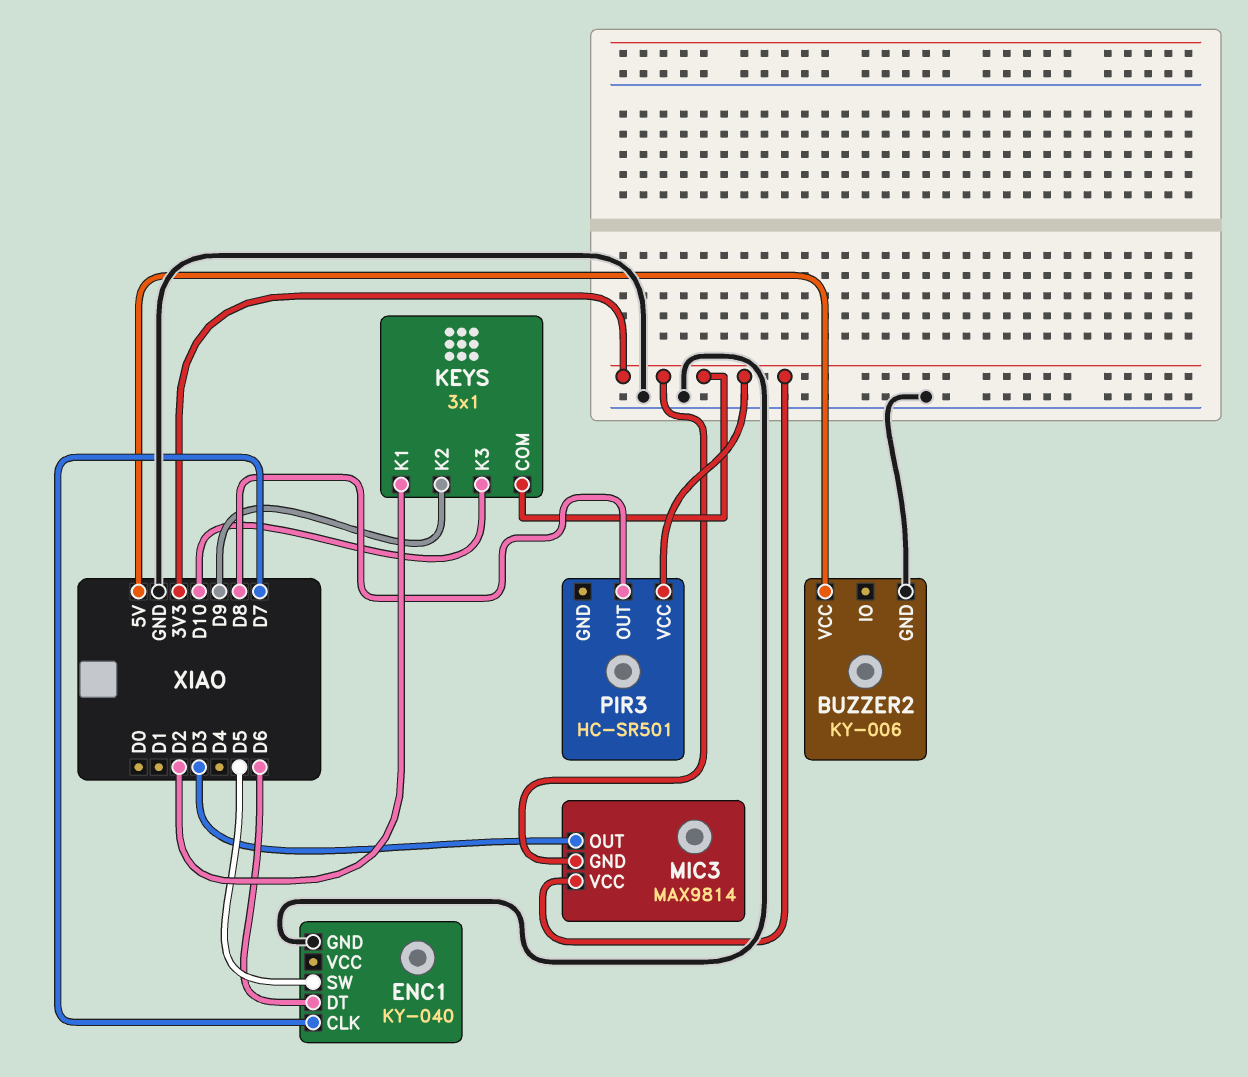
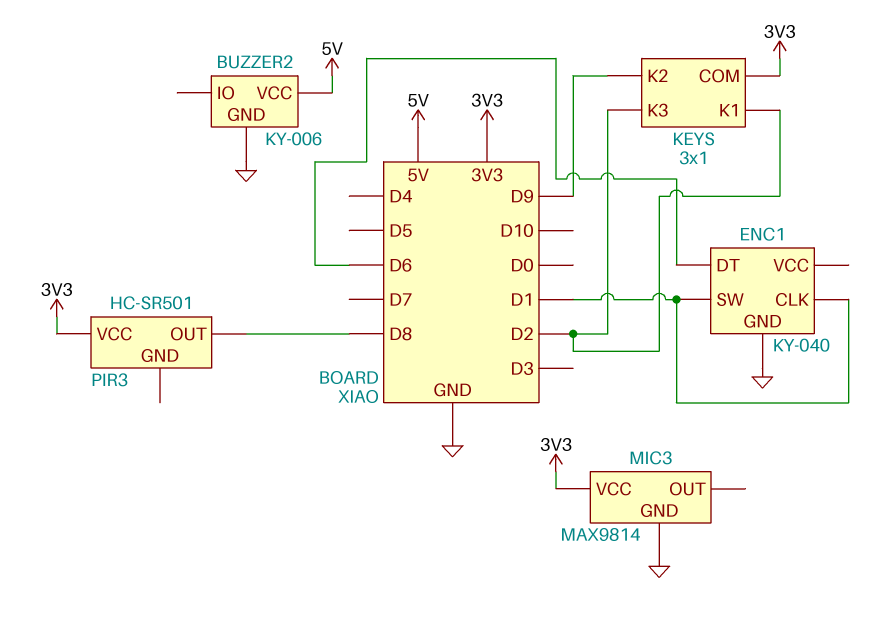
ENC1 pin CLK: D7 -> D1
ENC1 pin SW: D5 -> D1
KEYS pin K3: D10 -> D2
MIC3 pin GND: 3V3 -> GND
MIC3 pin OUT: D3 -> none

